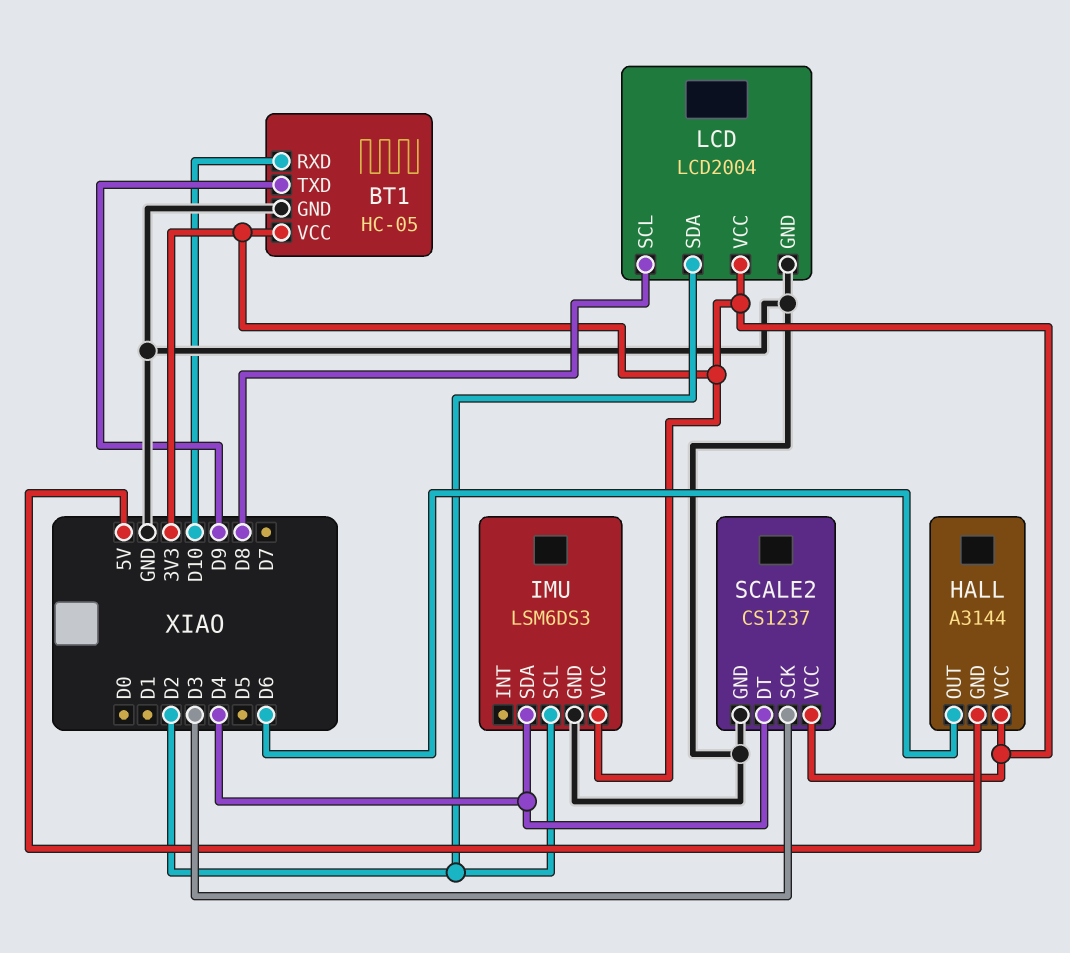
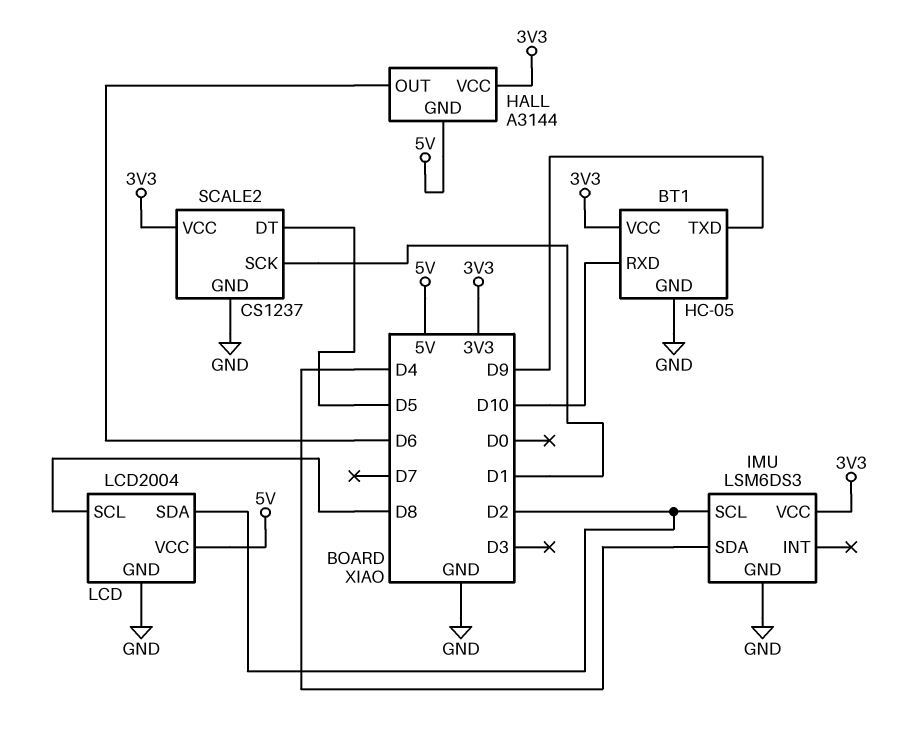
LCD pin VCC: 3V3 -> 5V
SCALE2 pin DT: D4 -> D5
SCALE2 pin SCK: D3 -> D1

